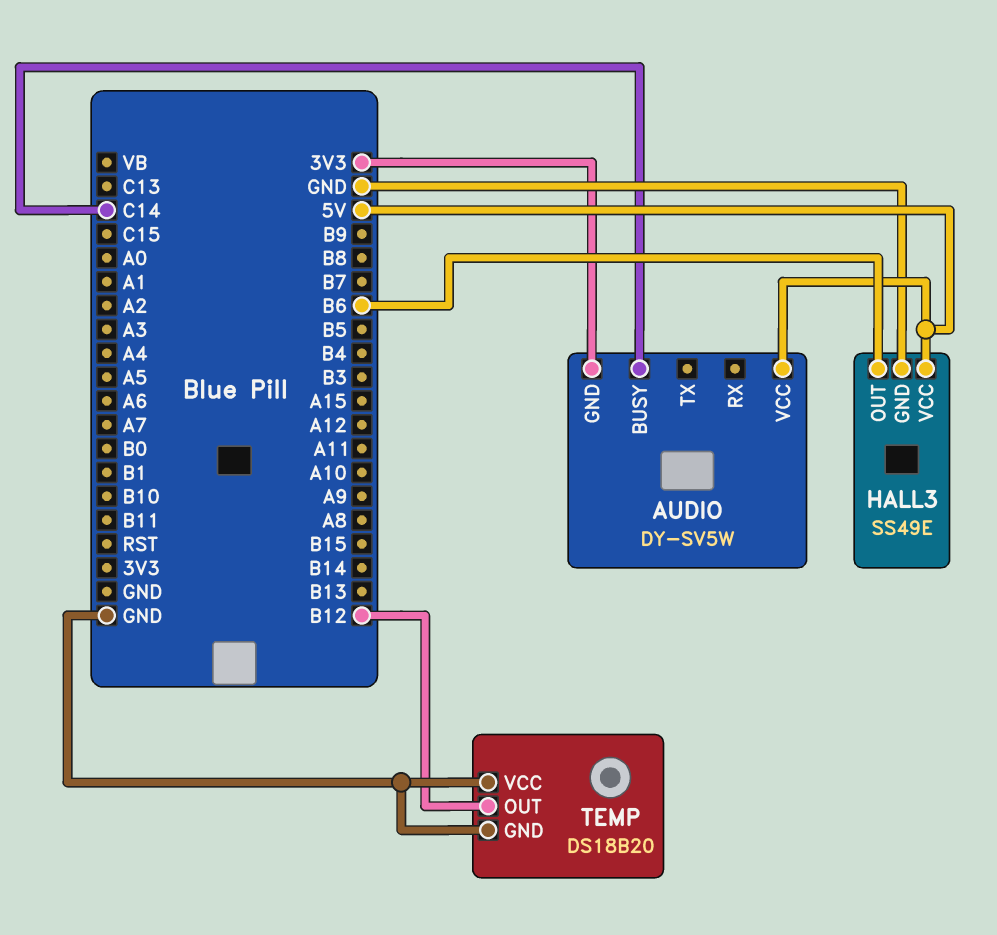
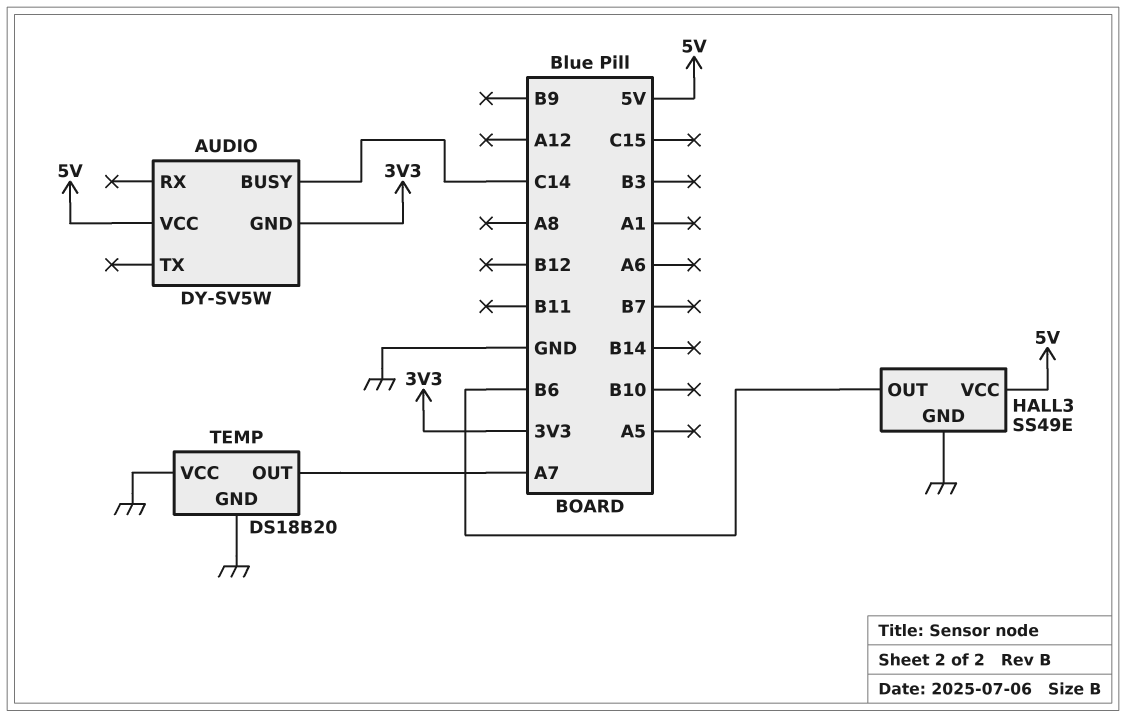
TEMP pin OUT: B12 -> A7

